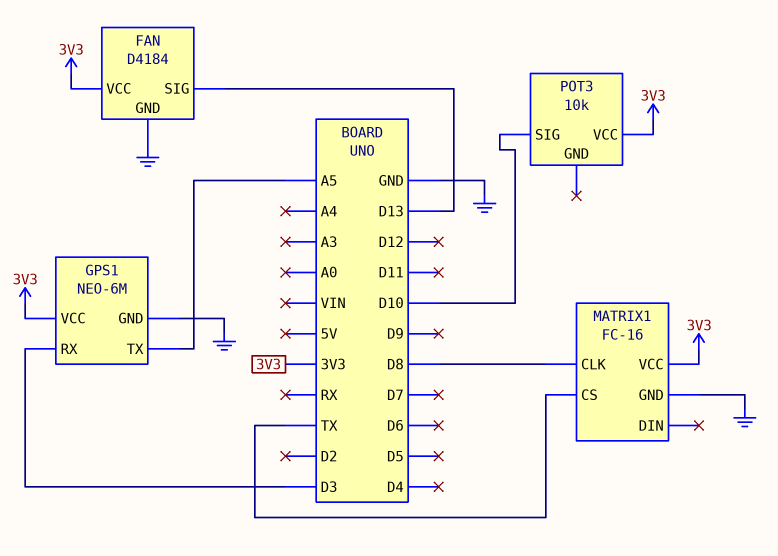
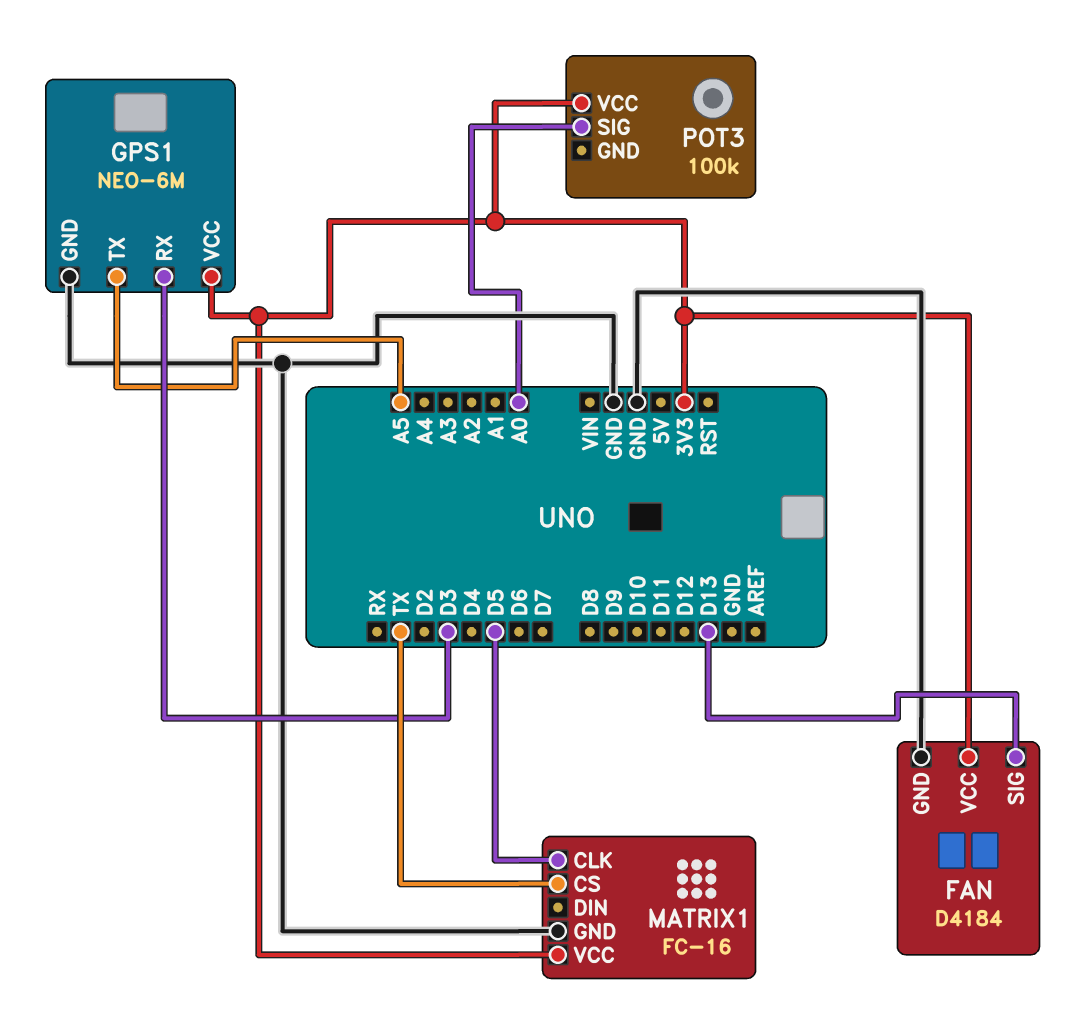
MATRIX1 pin CLK: D8 -> D5
POT3: 10k -> 100k
POT3 pin SIG: D10 -> A0

